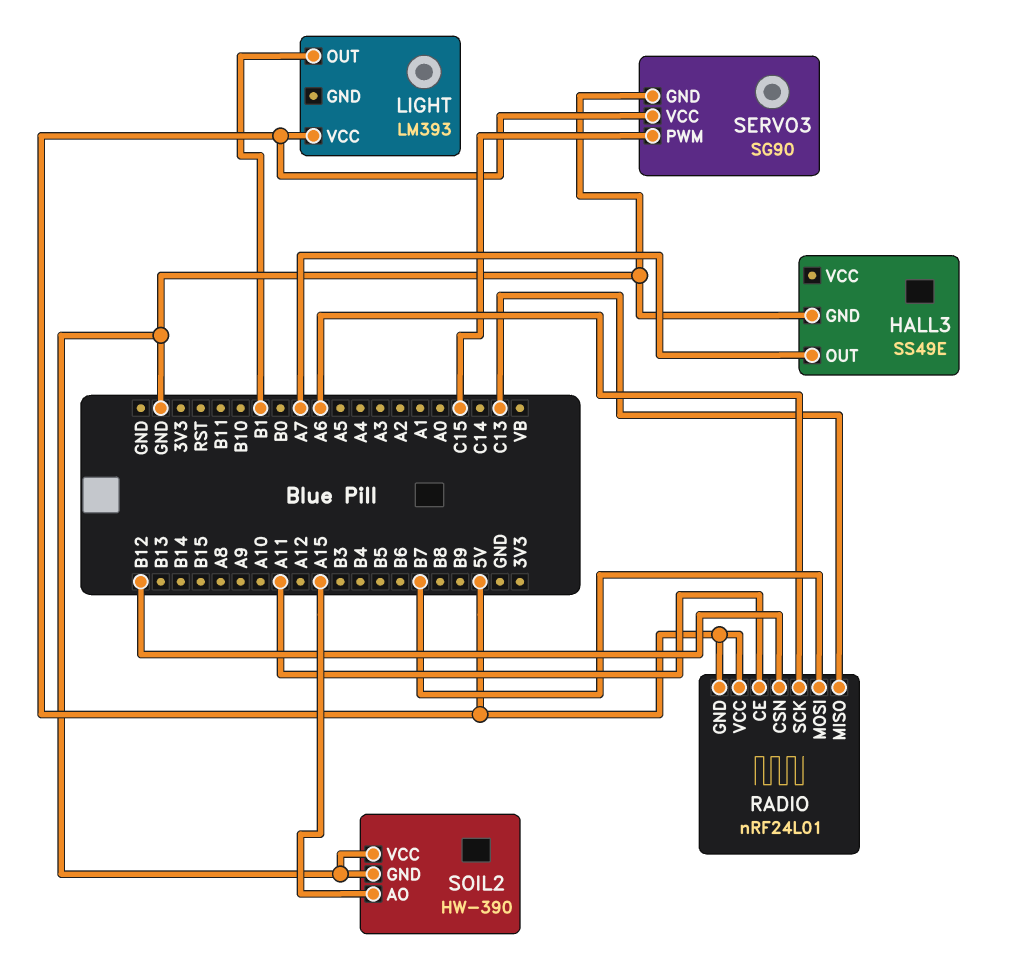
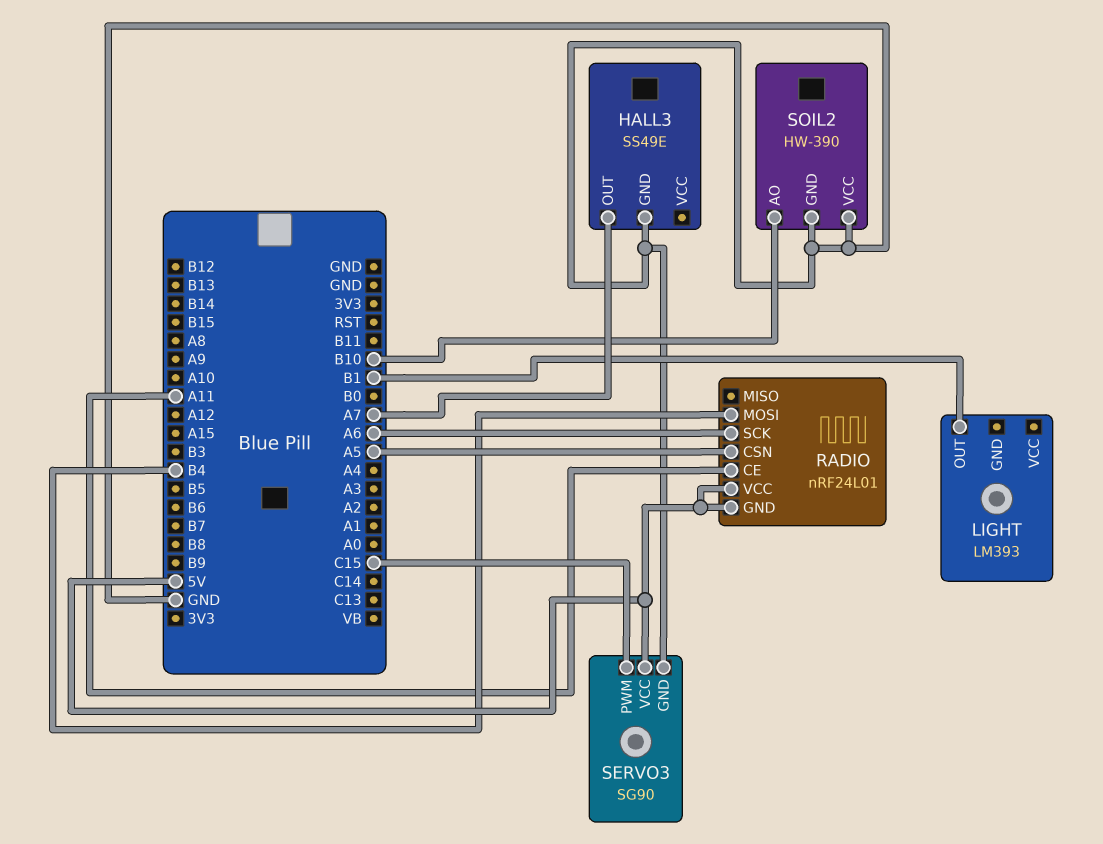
LIGHT pin VCC: 5V -> none
RADIO pin CSN: B12 -> A5
RADIO pin MISO: C13 -> none
RADIO pin MOSI: B7 -> B4
SOIL2 pin AO: A15 -> B10

